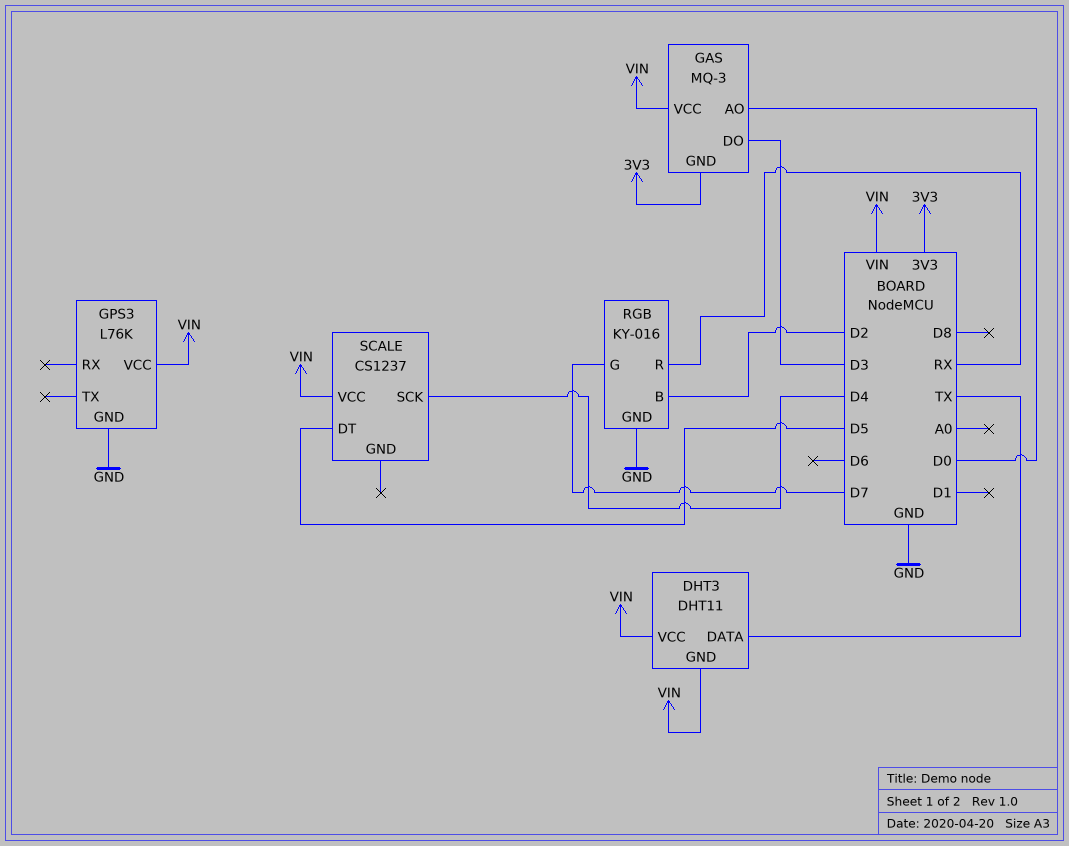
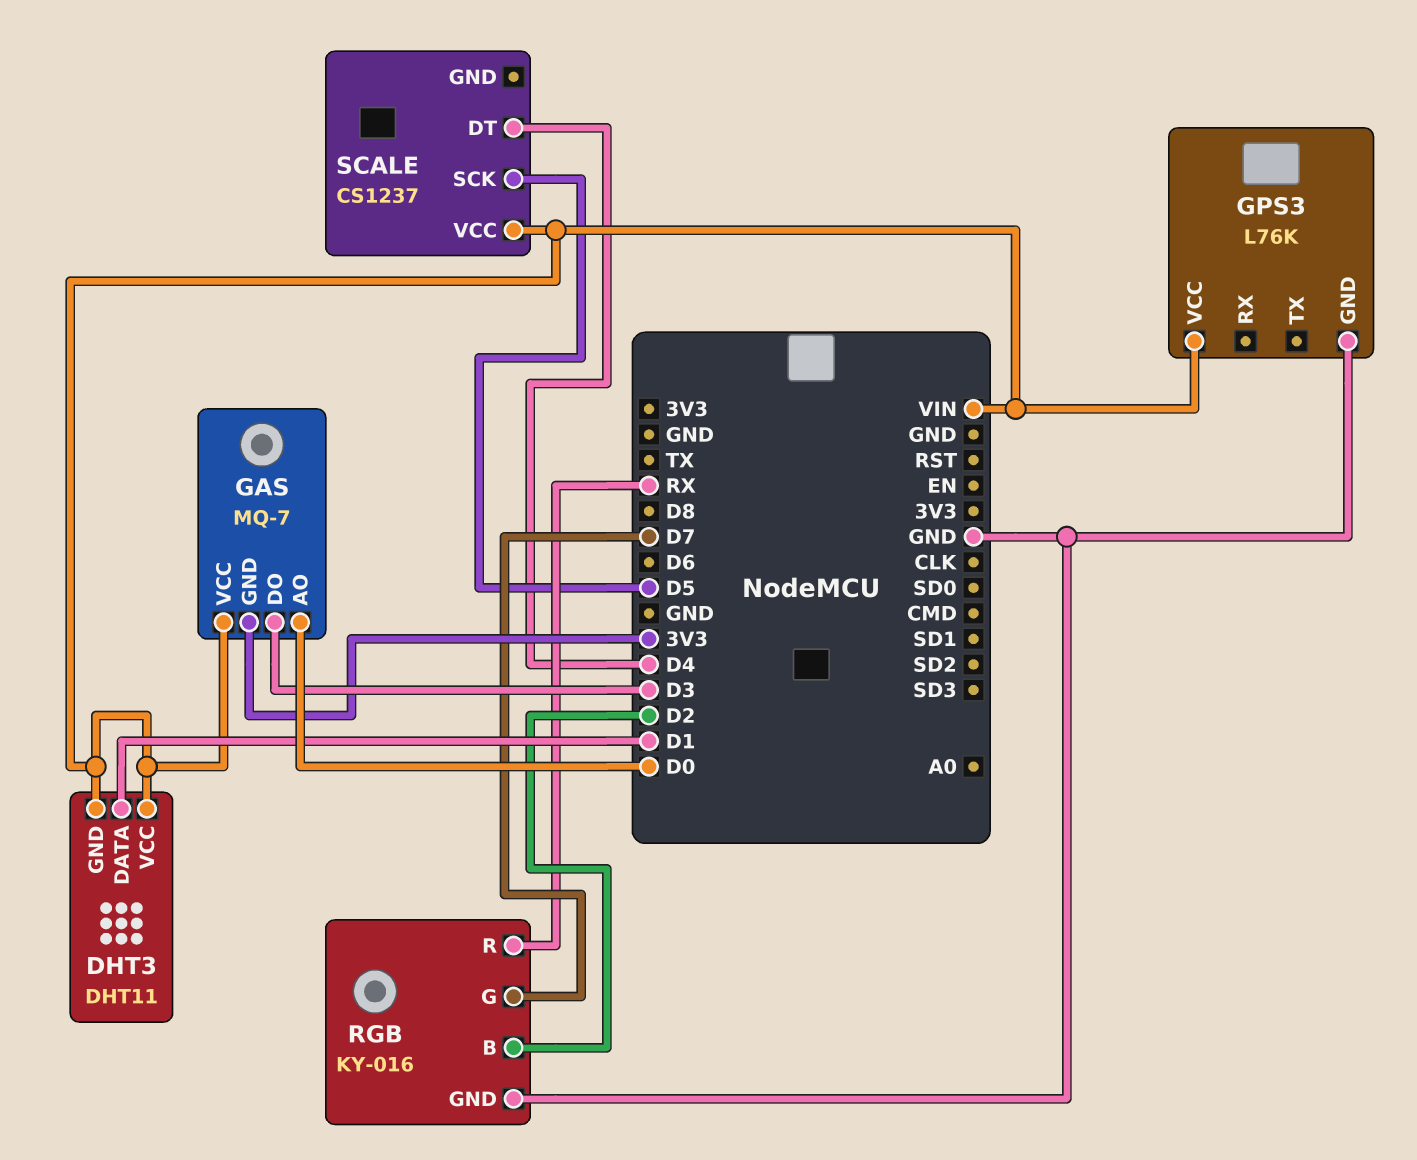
DHT3 pin DATA: TX -> D1
GAS: MQ-3 -> MQ-7
SCALE pin DT: D5 -> D4
SCALE pin SCK: D4 -> D5

